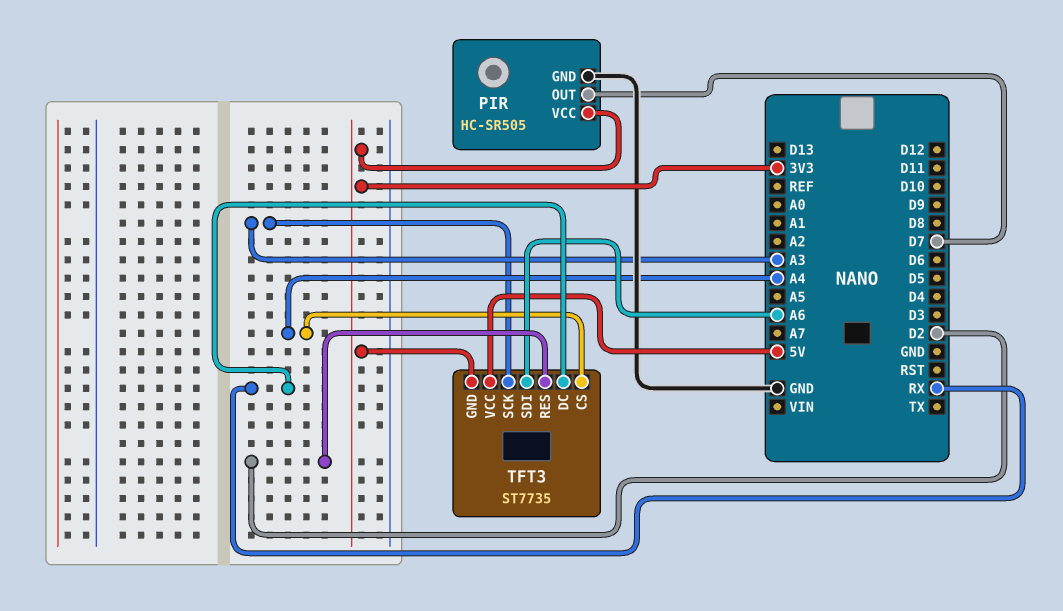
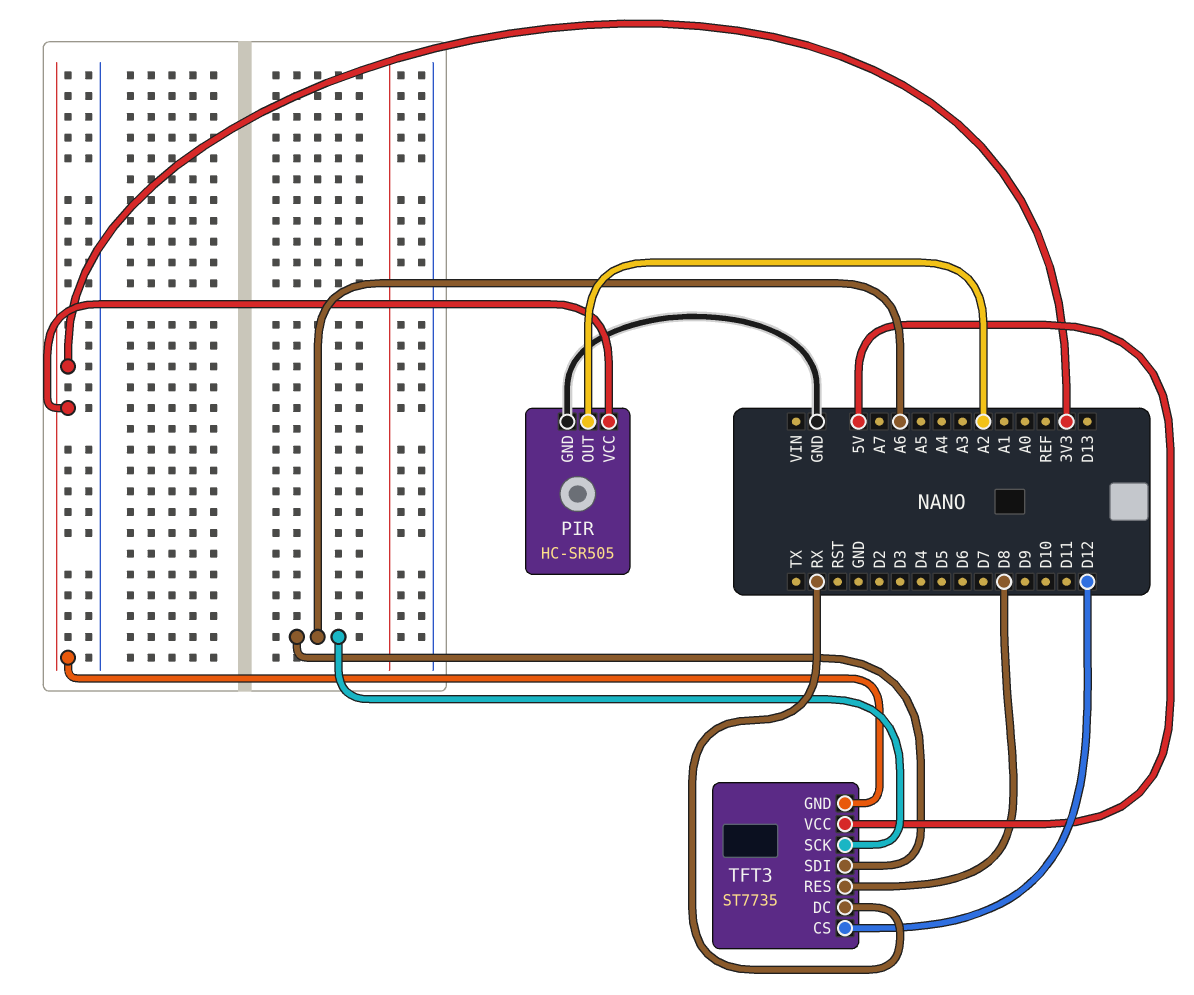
PIR pin OUT: D7 -> A2
TFT3 pin CS: A4 -> D12
TFT3 pin RES: D2 -> D8
TFT3 pin SCK: A3 -> A6

